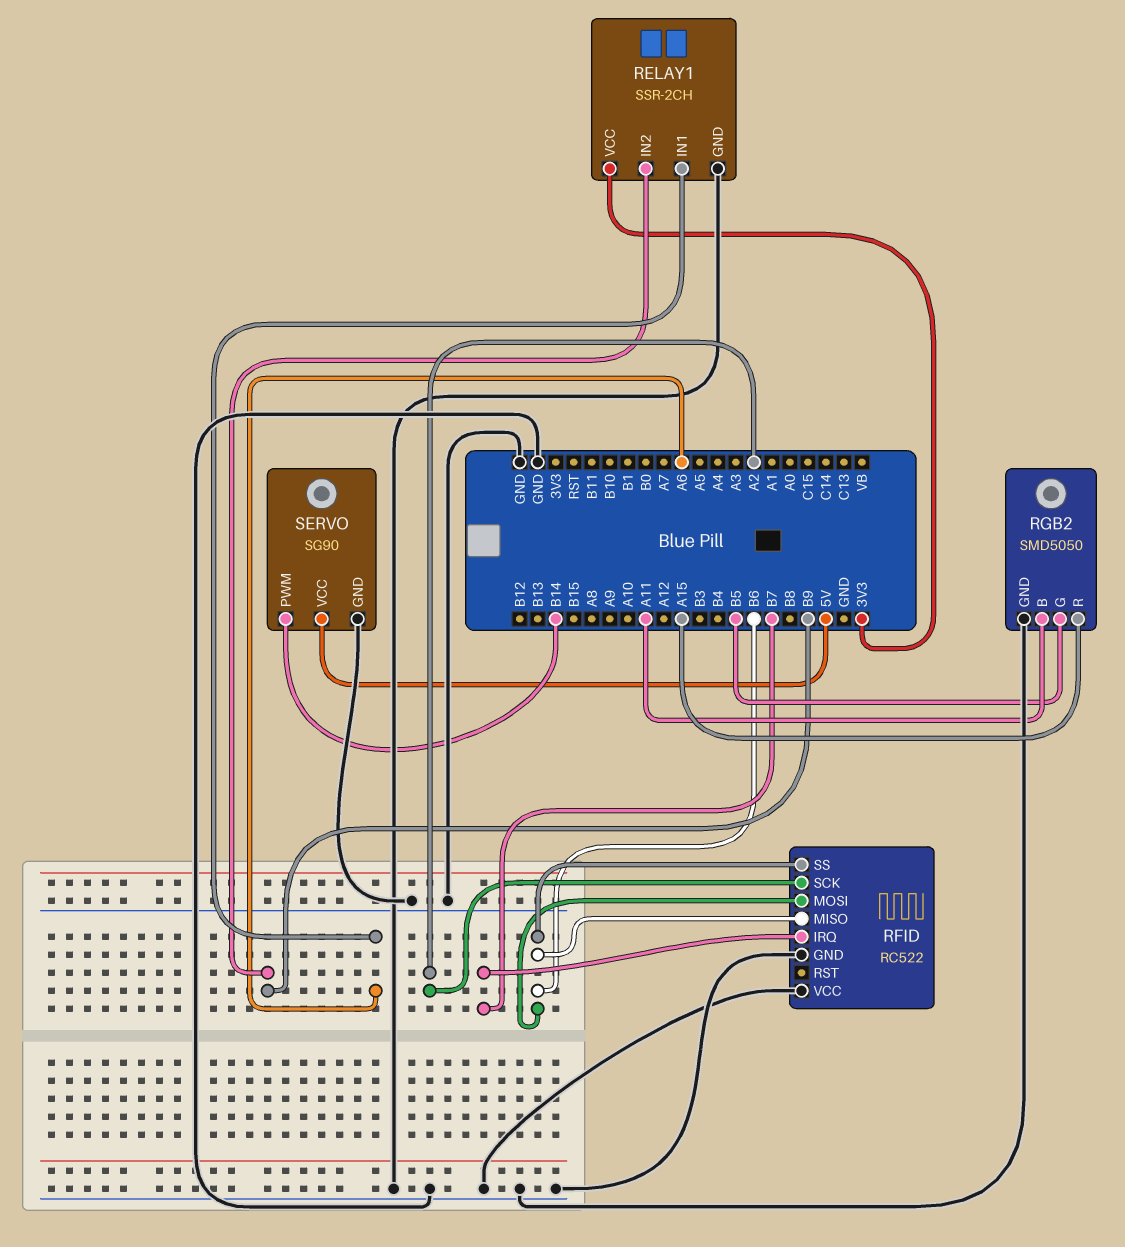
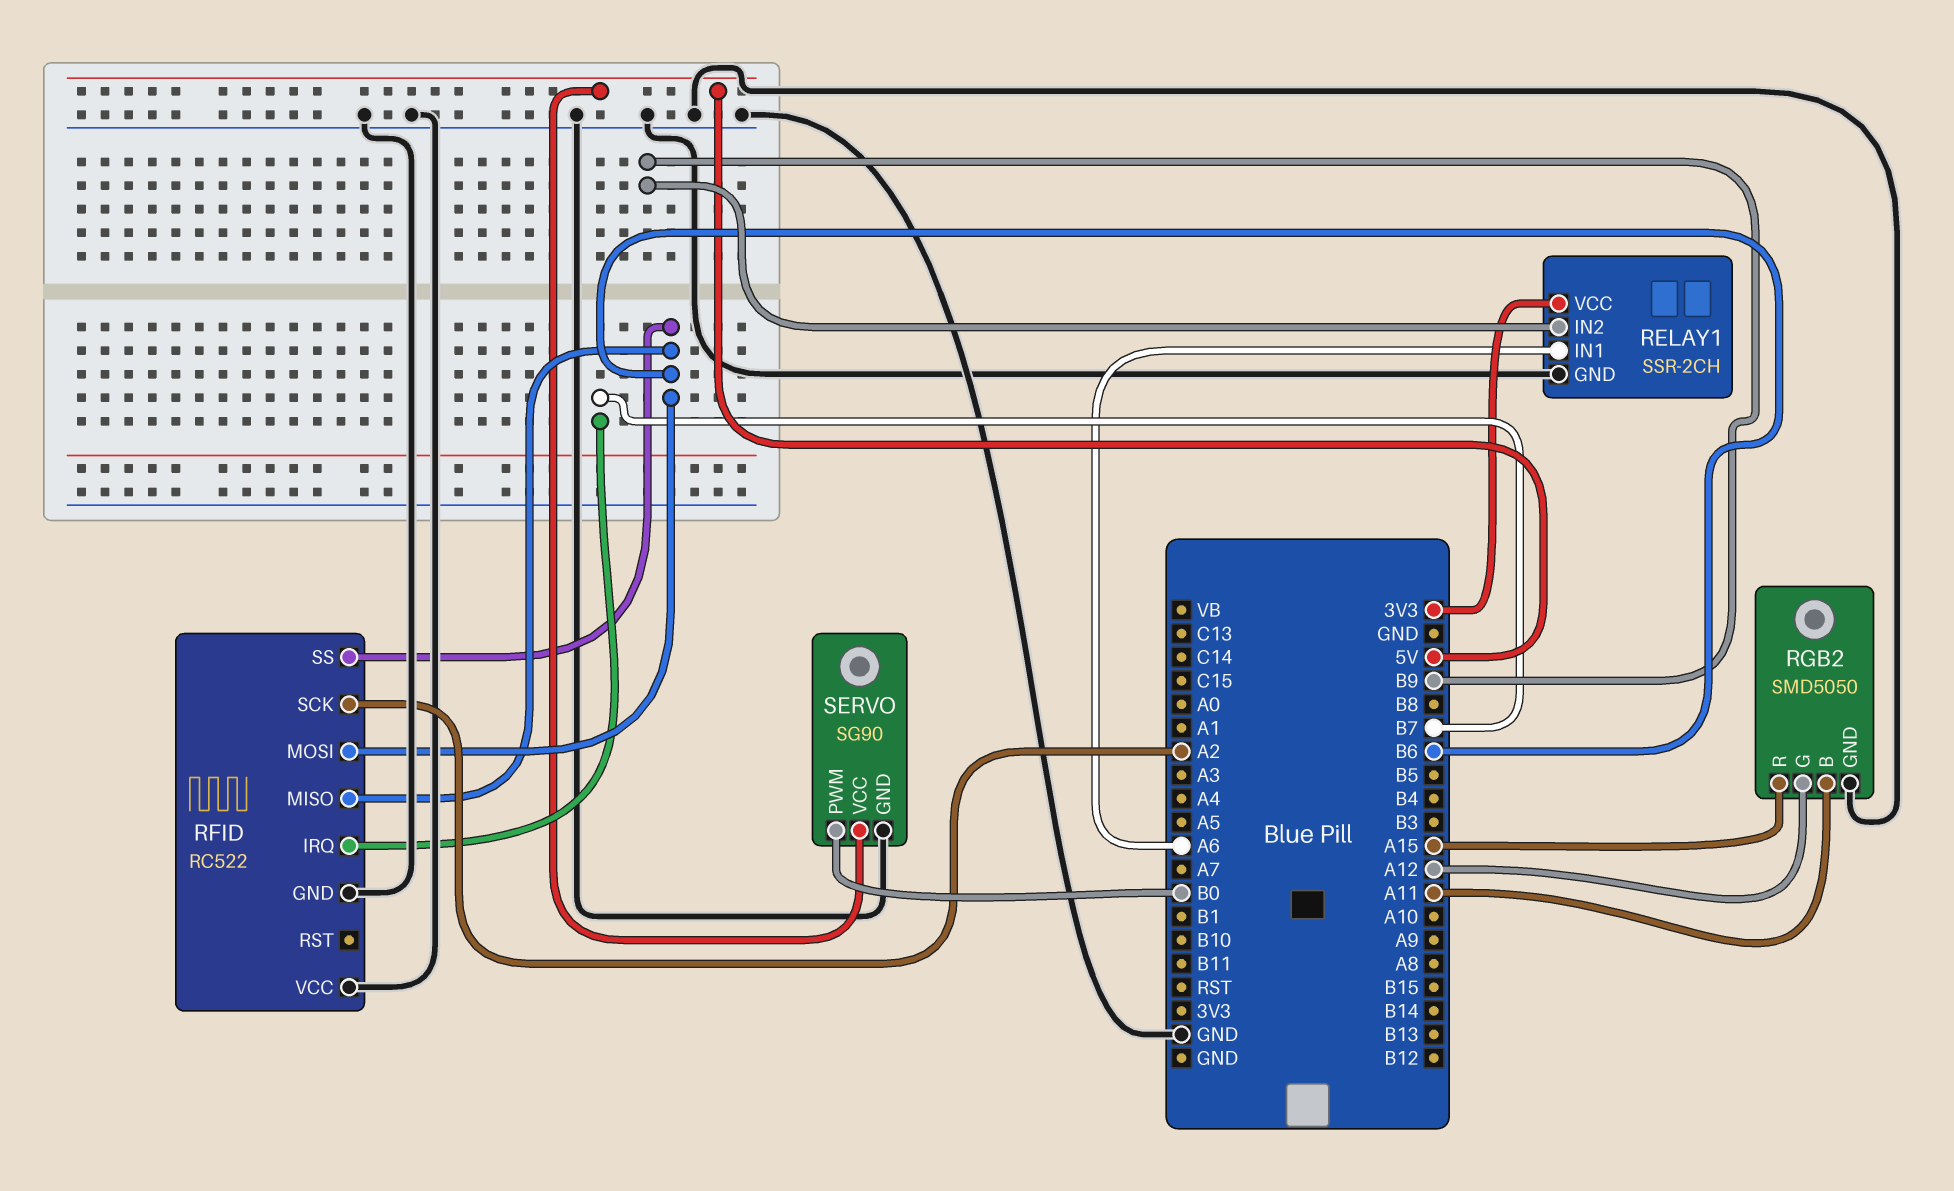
RGB2 pin G: B5 -> A12
SERVO pin PWM: B14 -> B0

